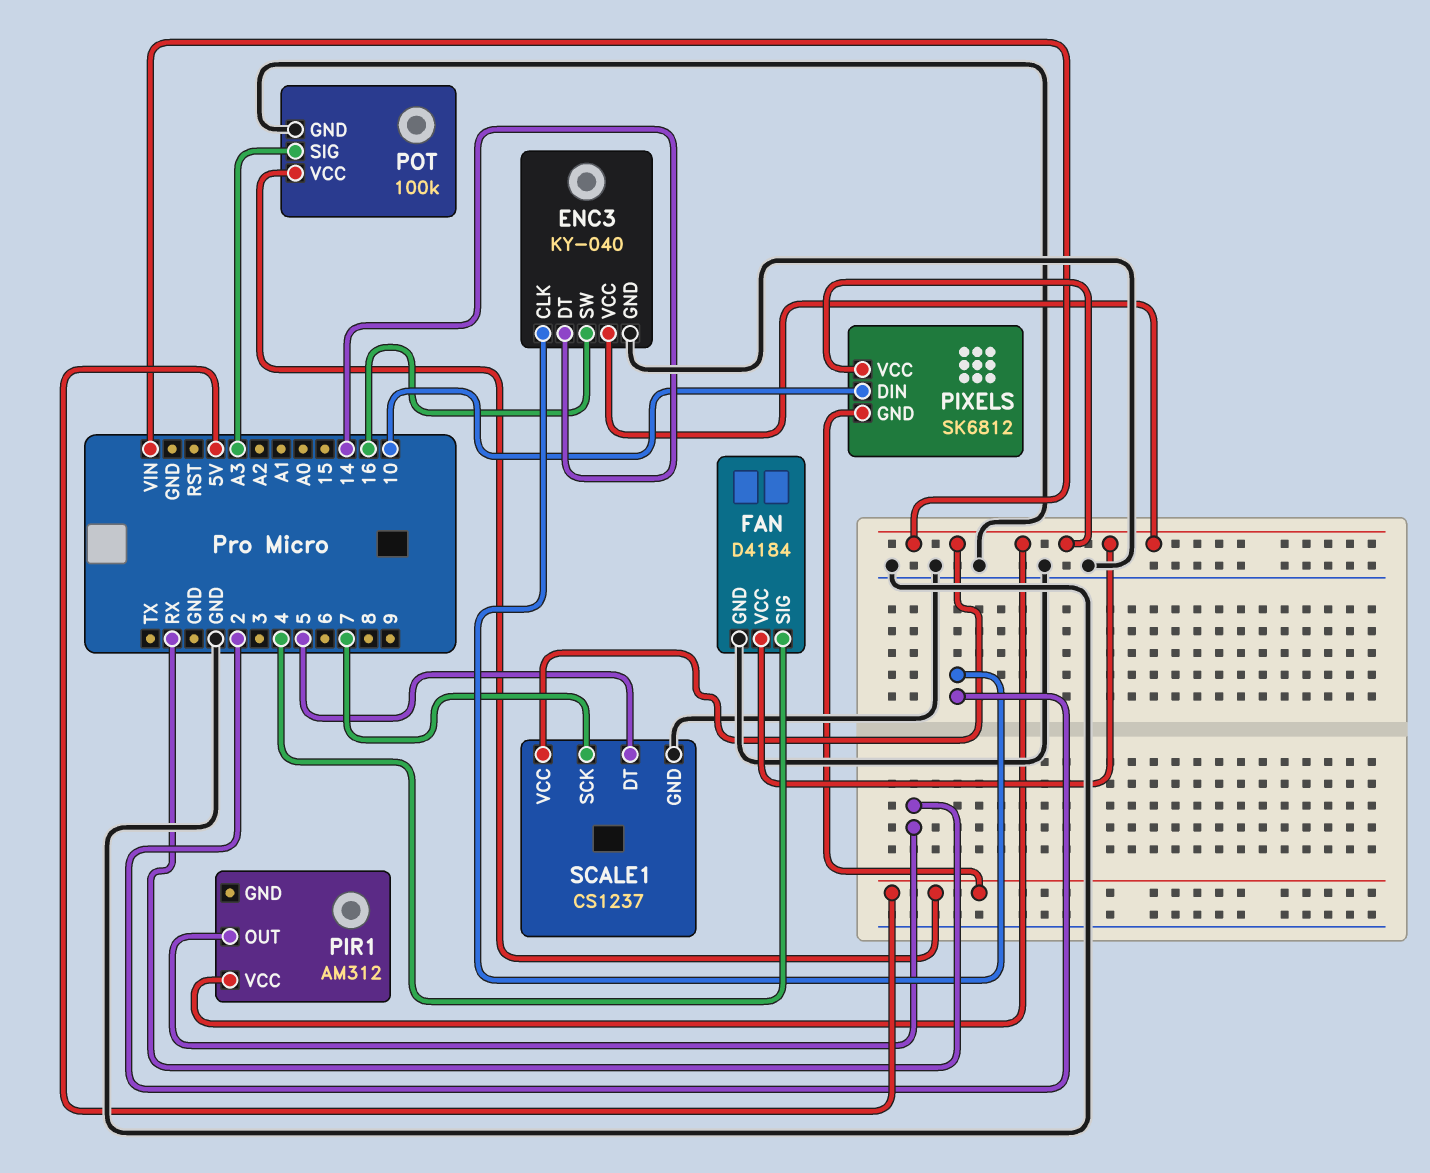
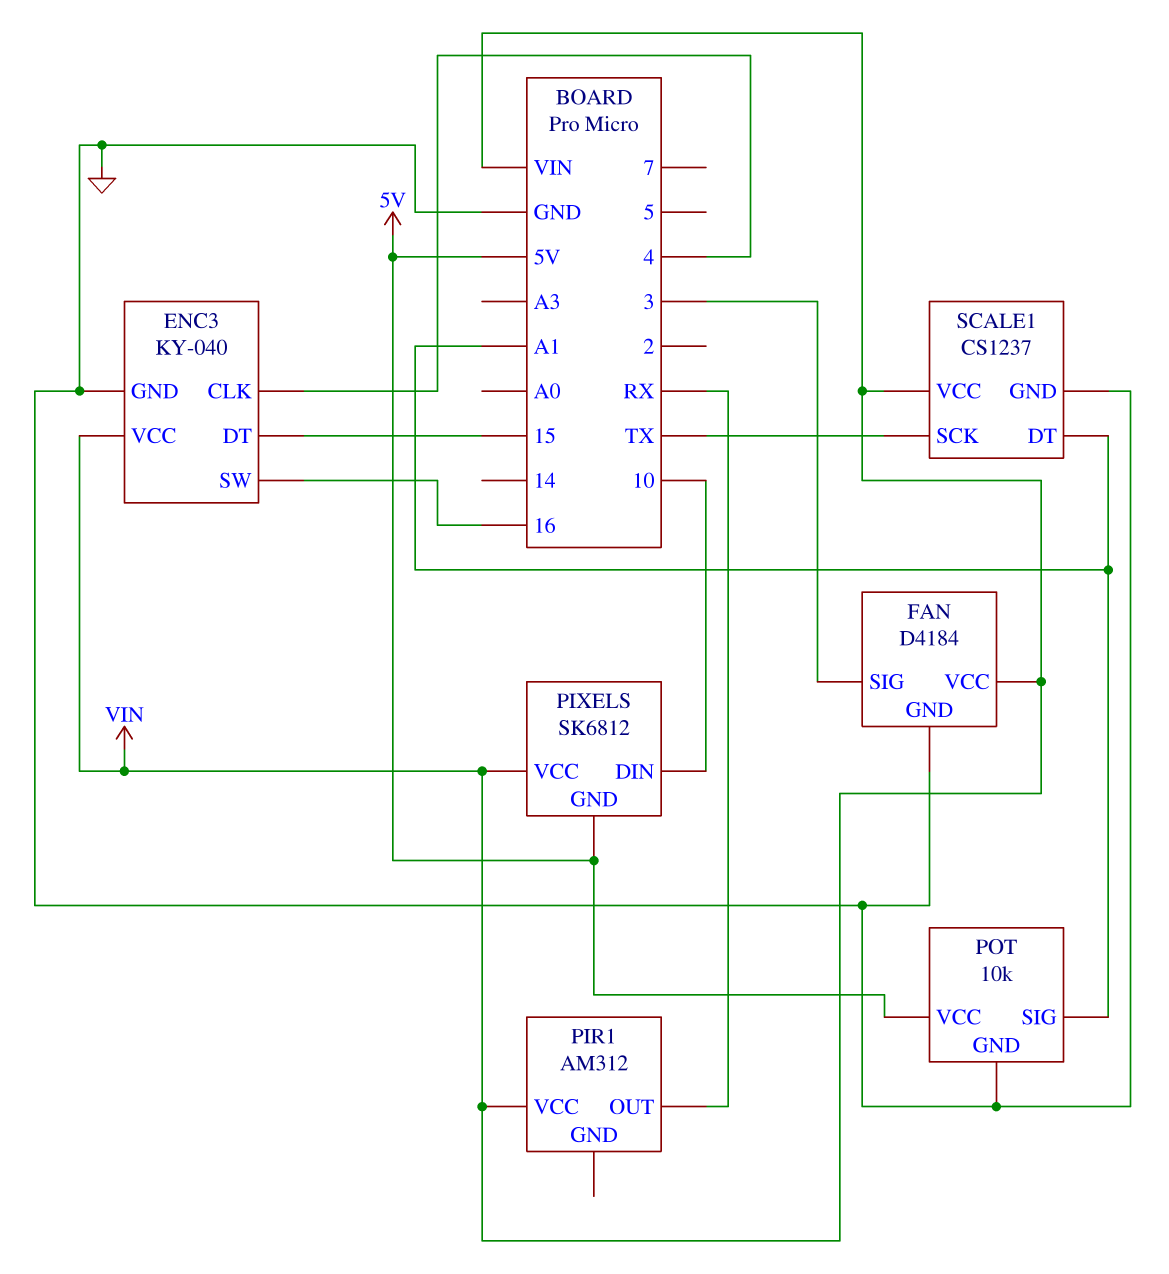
ENC3 pin CLK: 2 -> 4
ENC3 pin DT: 14 -> 15
FAN pin SIG: 4 -> 3
POT: 100k -> 10k
POT pin SIG: A3 -> A1
SCALE1 pin DT: 5 -> A1
SCALE1 pin SCK: 7 -> TX

